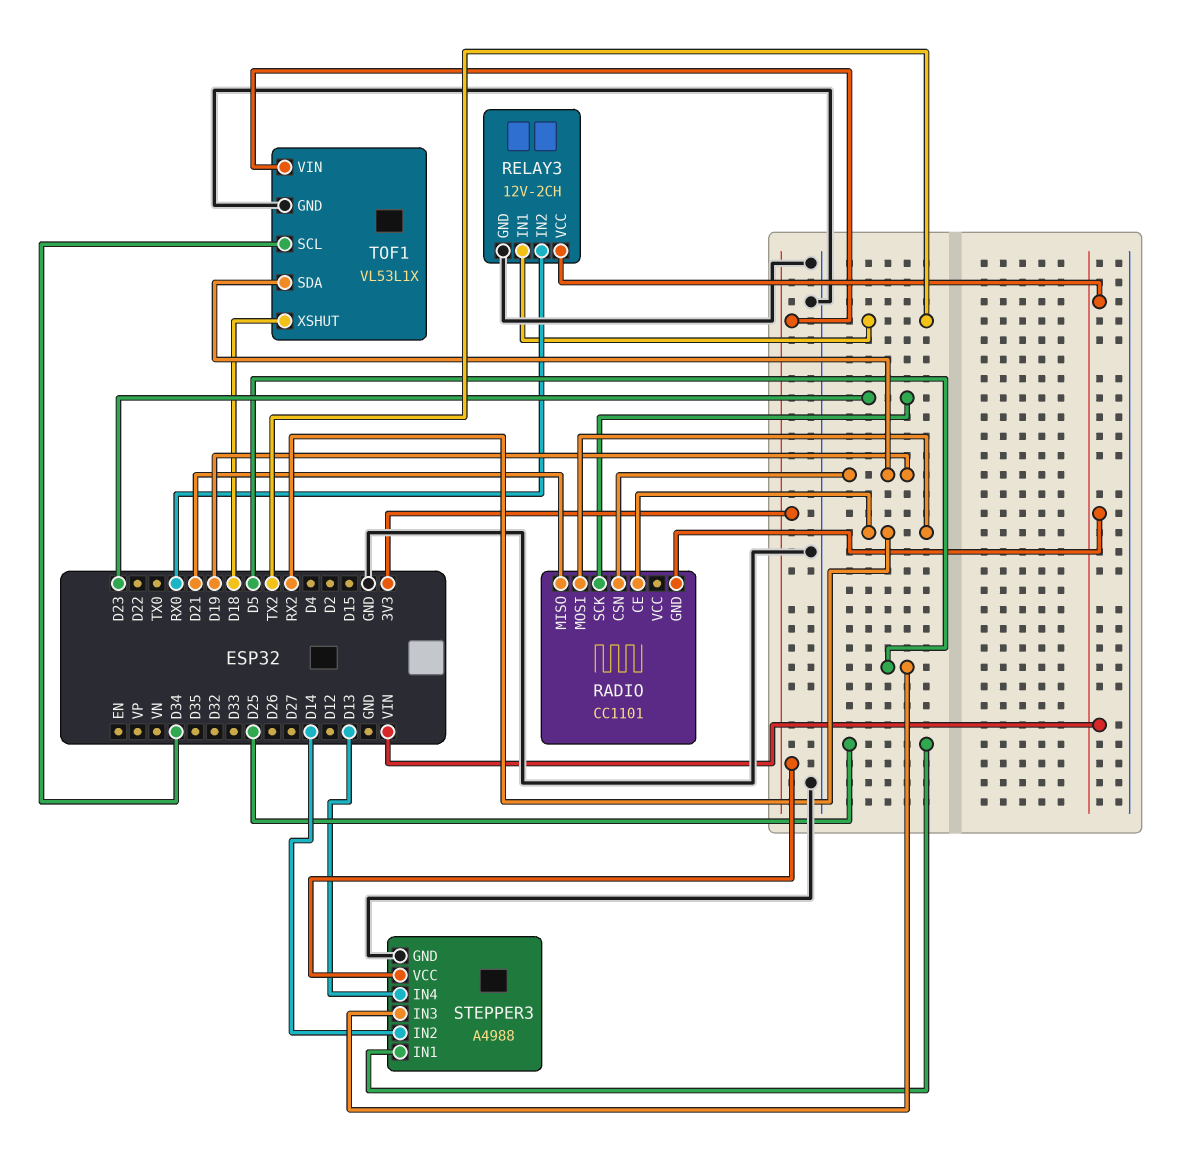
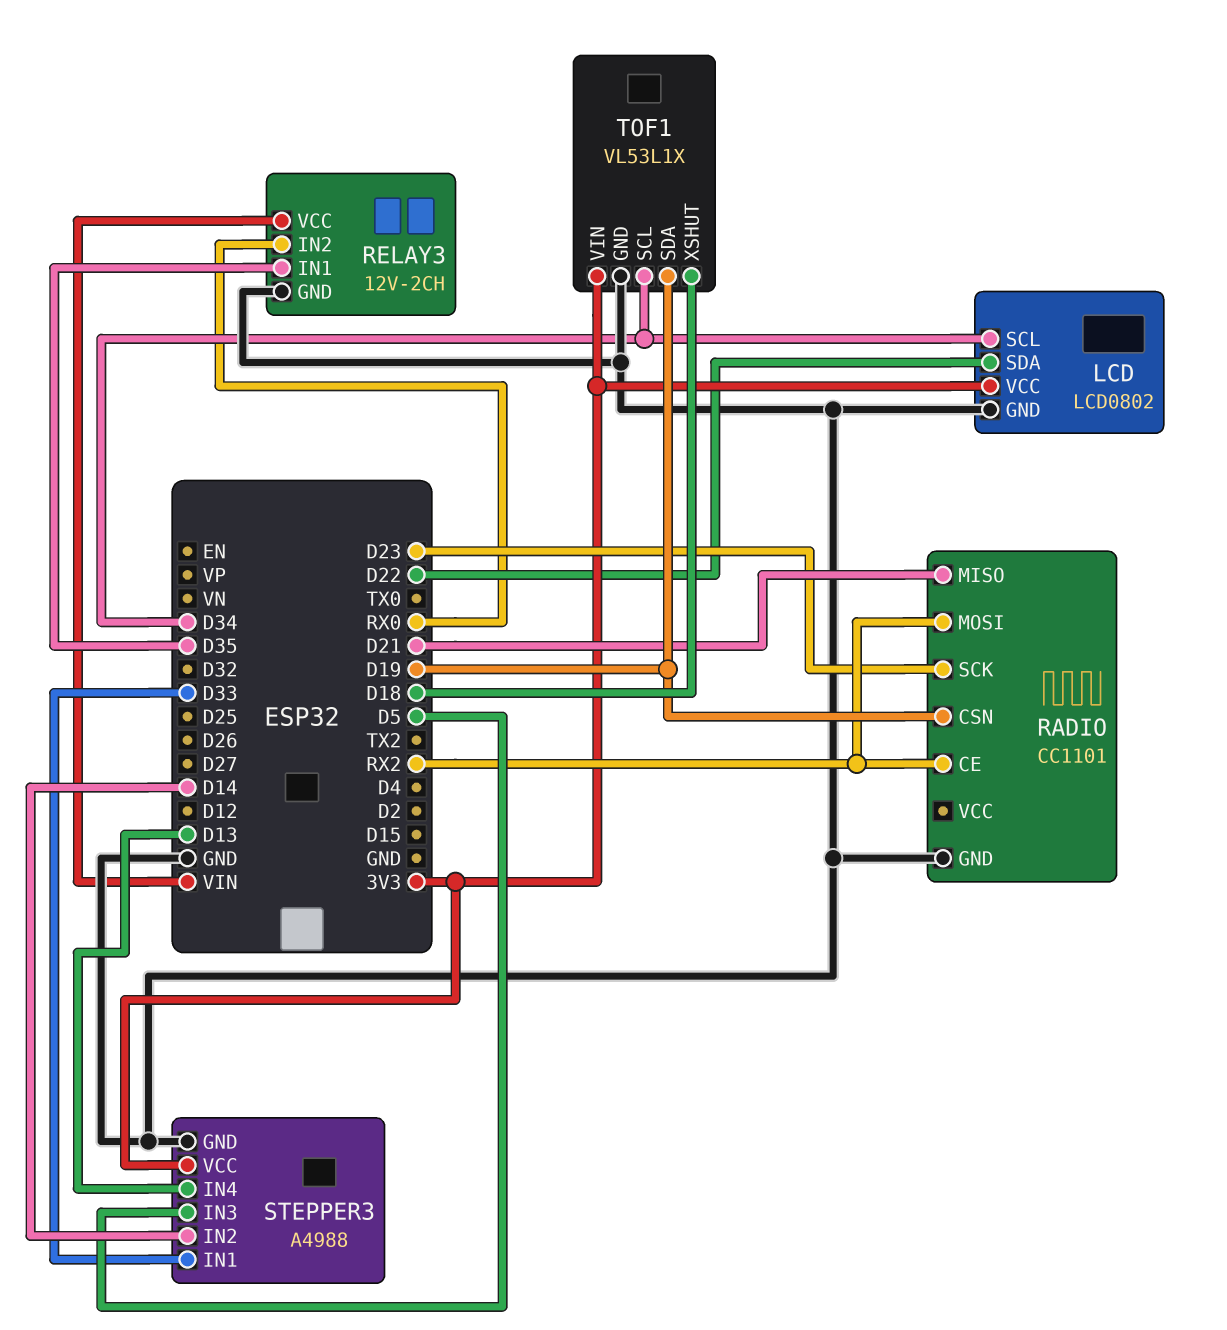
LCD: none -> LCD0802
LCD pin GND: none -> GND
LCD pin SCL: none -> D34
LCD pin SDA: none -> D22
LCD pin VCC: none -> 3V3
RADIO pin GND: VIN -> GND
RELAY3 pin IN1: TX2 -> D35
STEPPER3 pin IN1: D25 -> D33

